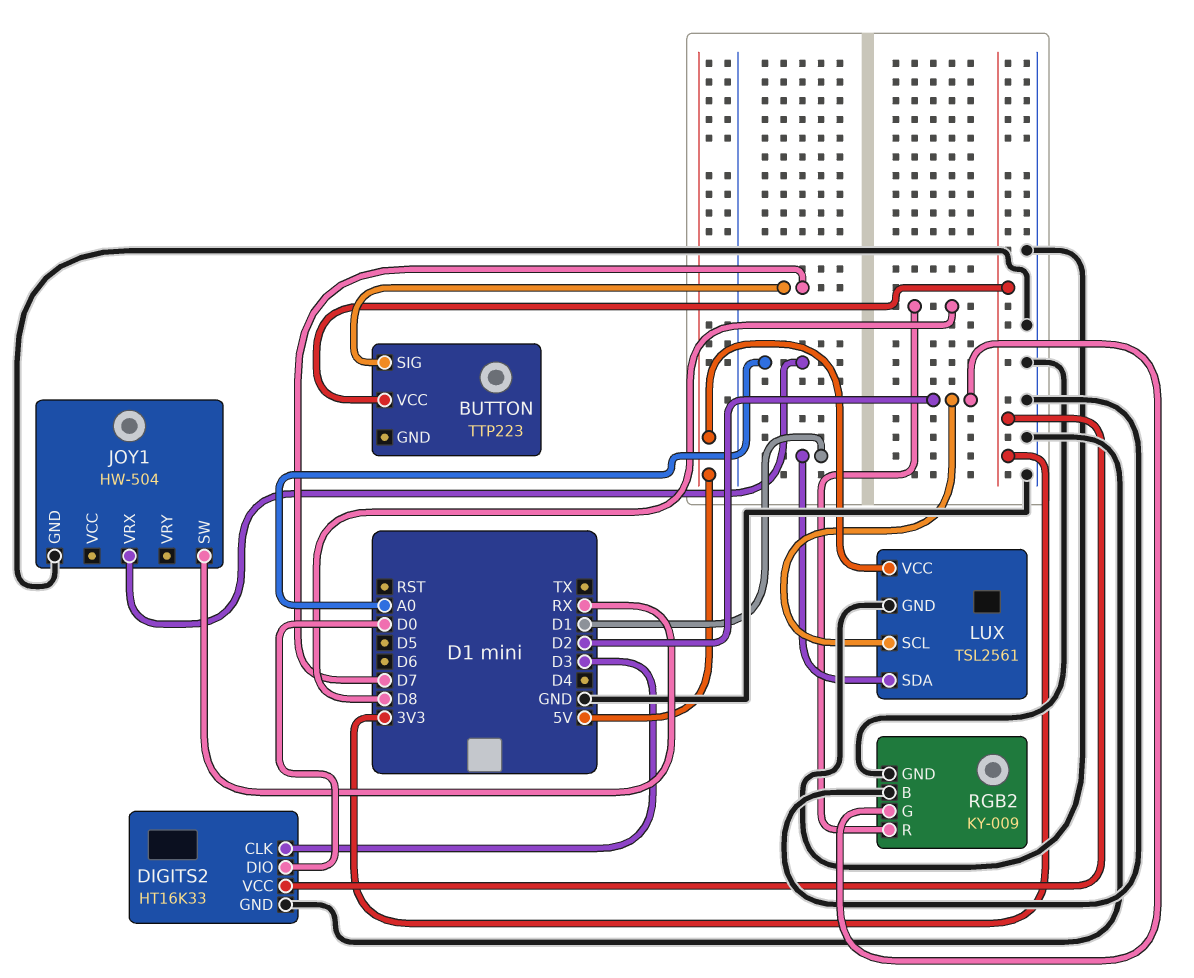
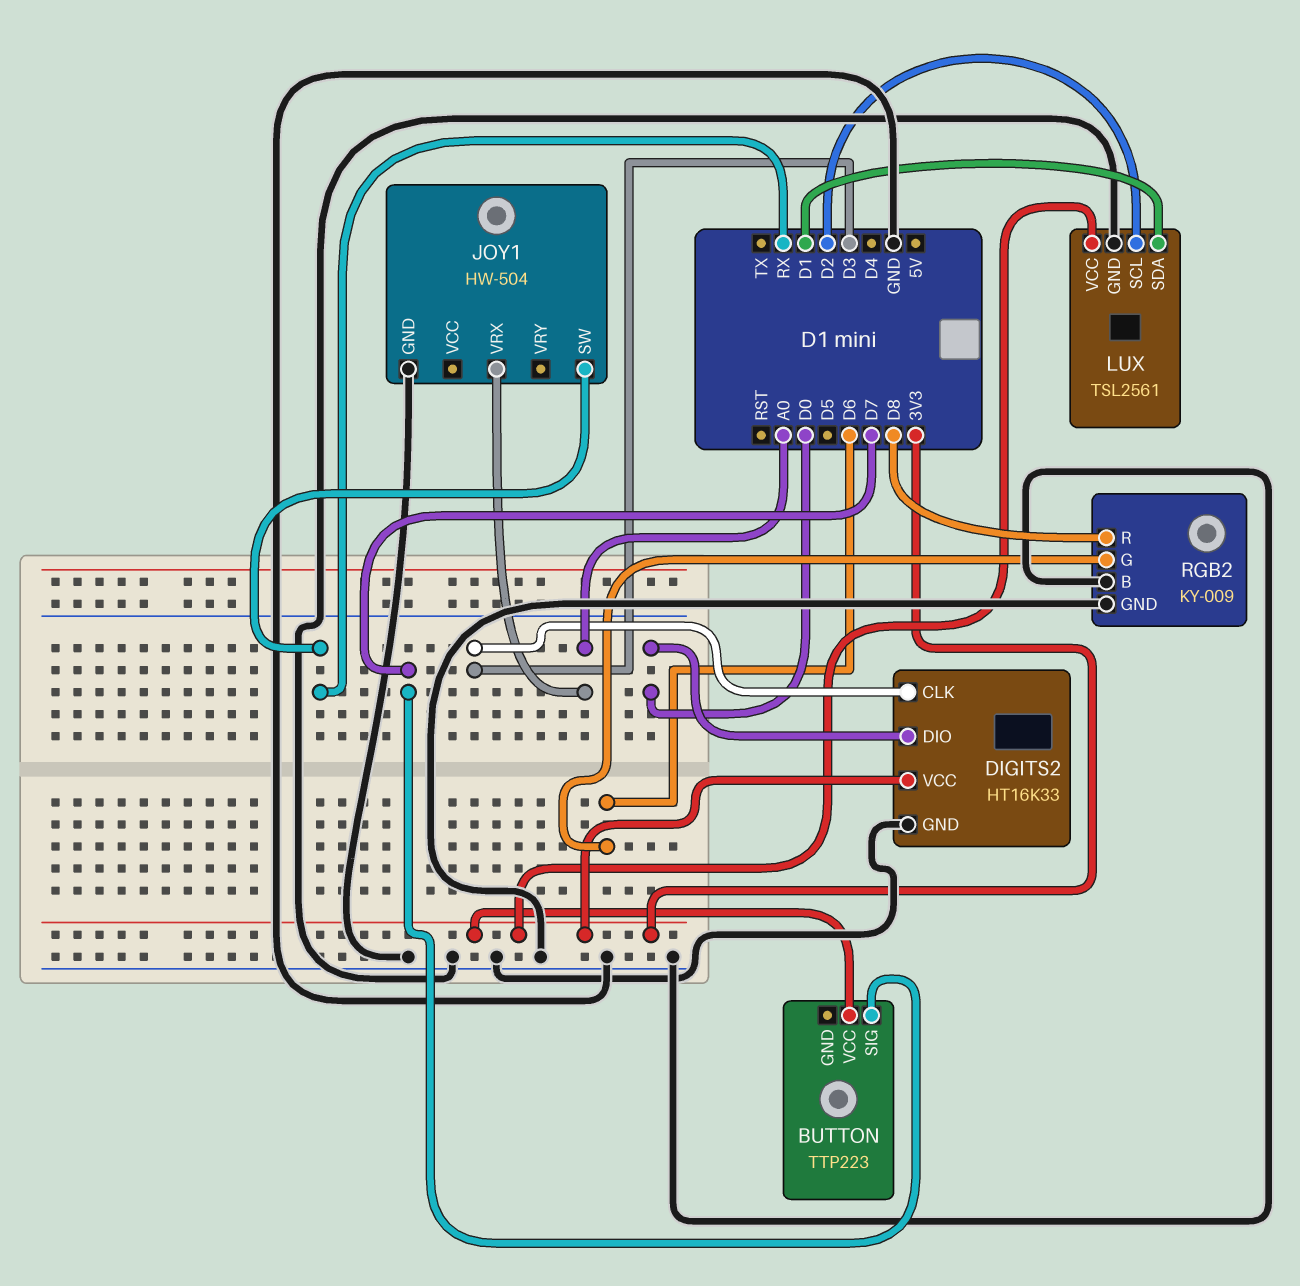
LUX pin VCC: 5V -> 3V3
RGB2 pin G: D2 -> D6

